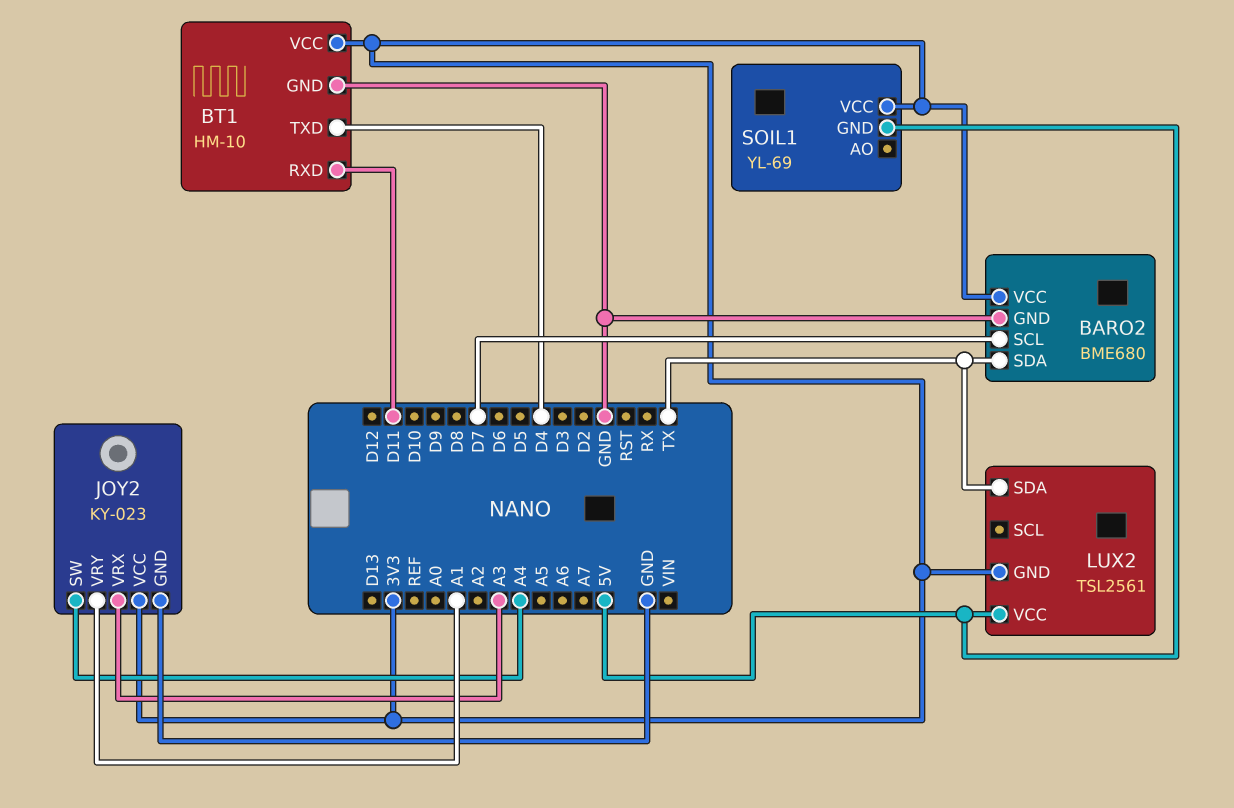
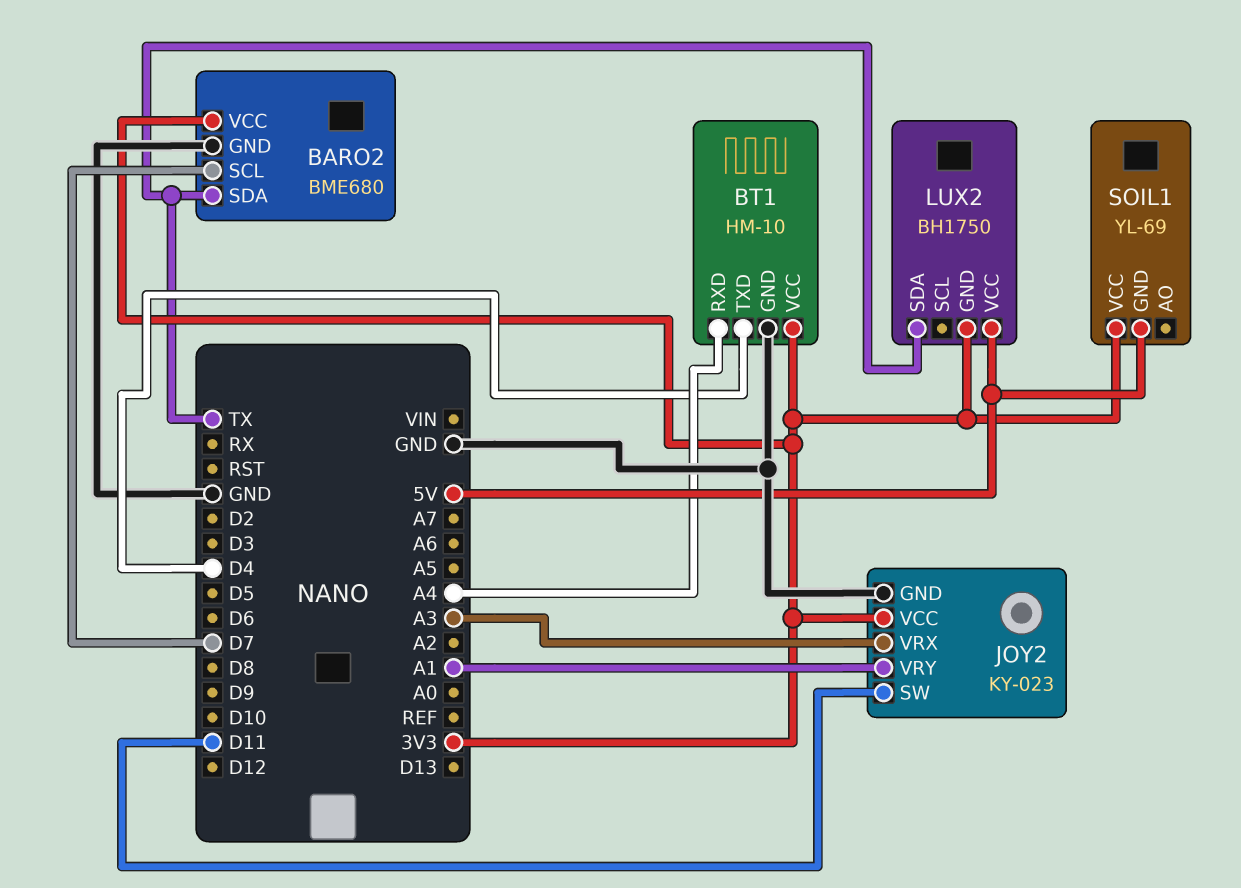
BT1 pin RXD: D11 -> A4
JOY2 pin SW: A4 -> D11
LUX2: TSL2561 -> BH1750

